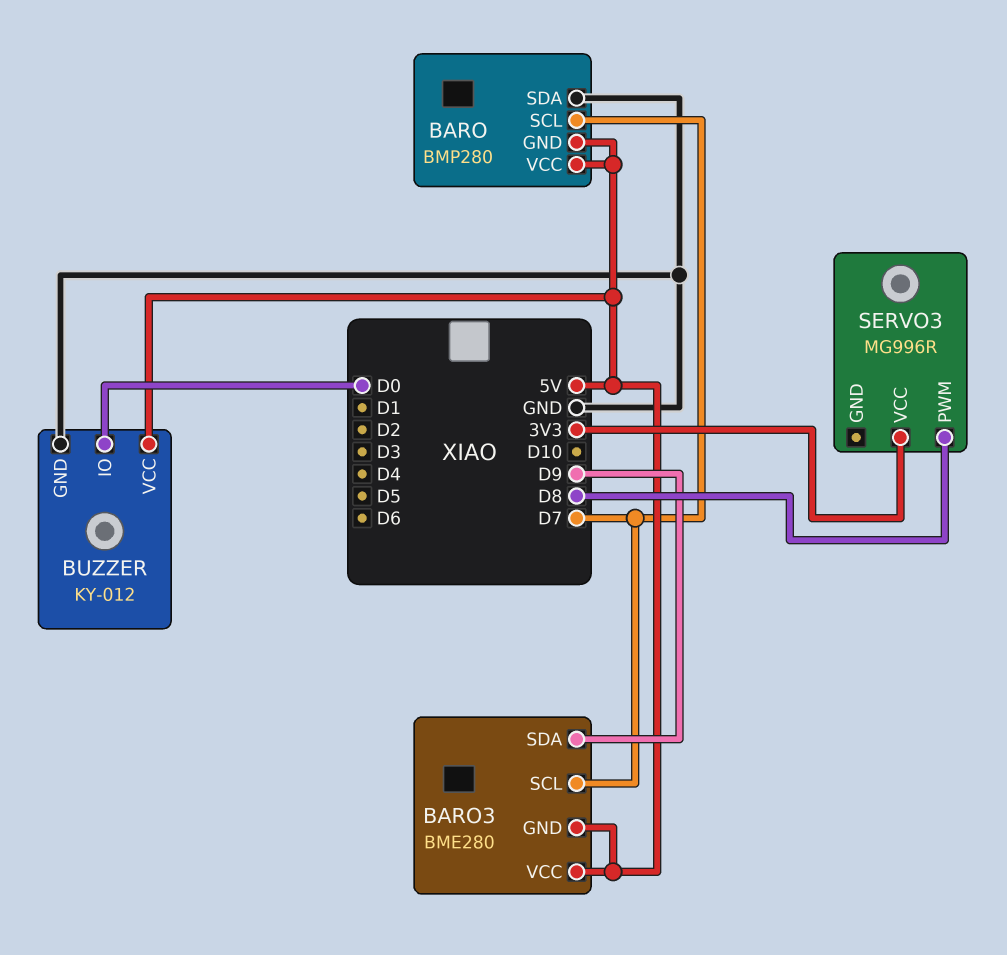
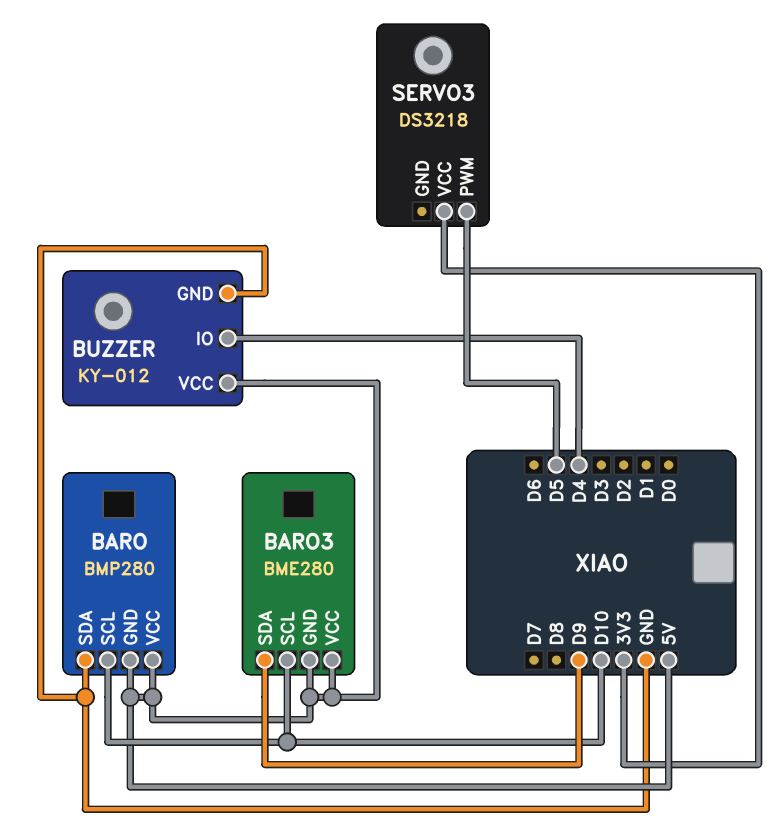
BARO pin SCL: D7 -> D10
BARO3 pin SCL: D7 -> D10
BUZZER pin IO: D0 -> D4
SERVO3: MG996R -> DS3218
SERVO3 pin PWM: D8 -> D5

